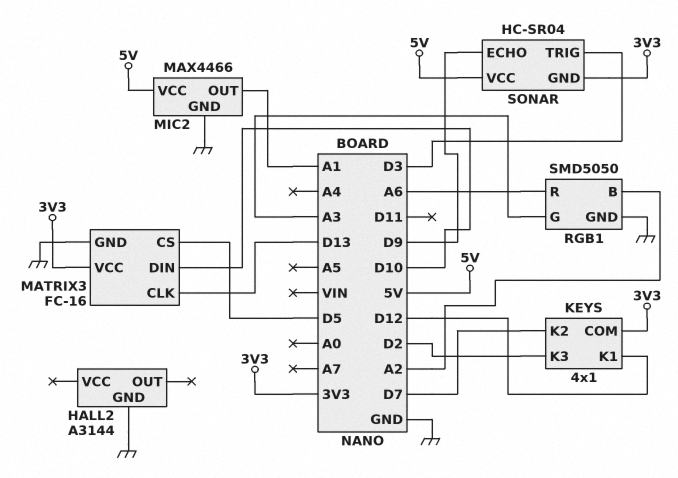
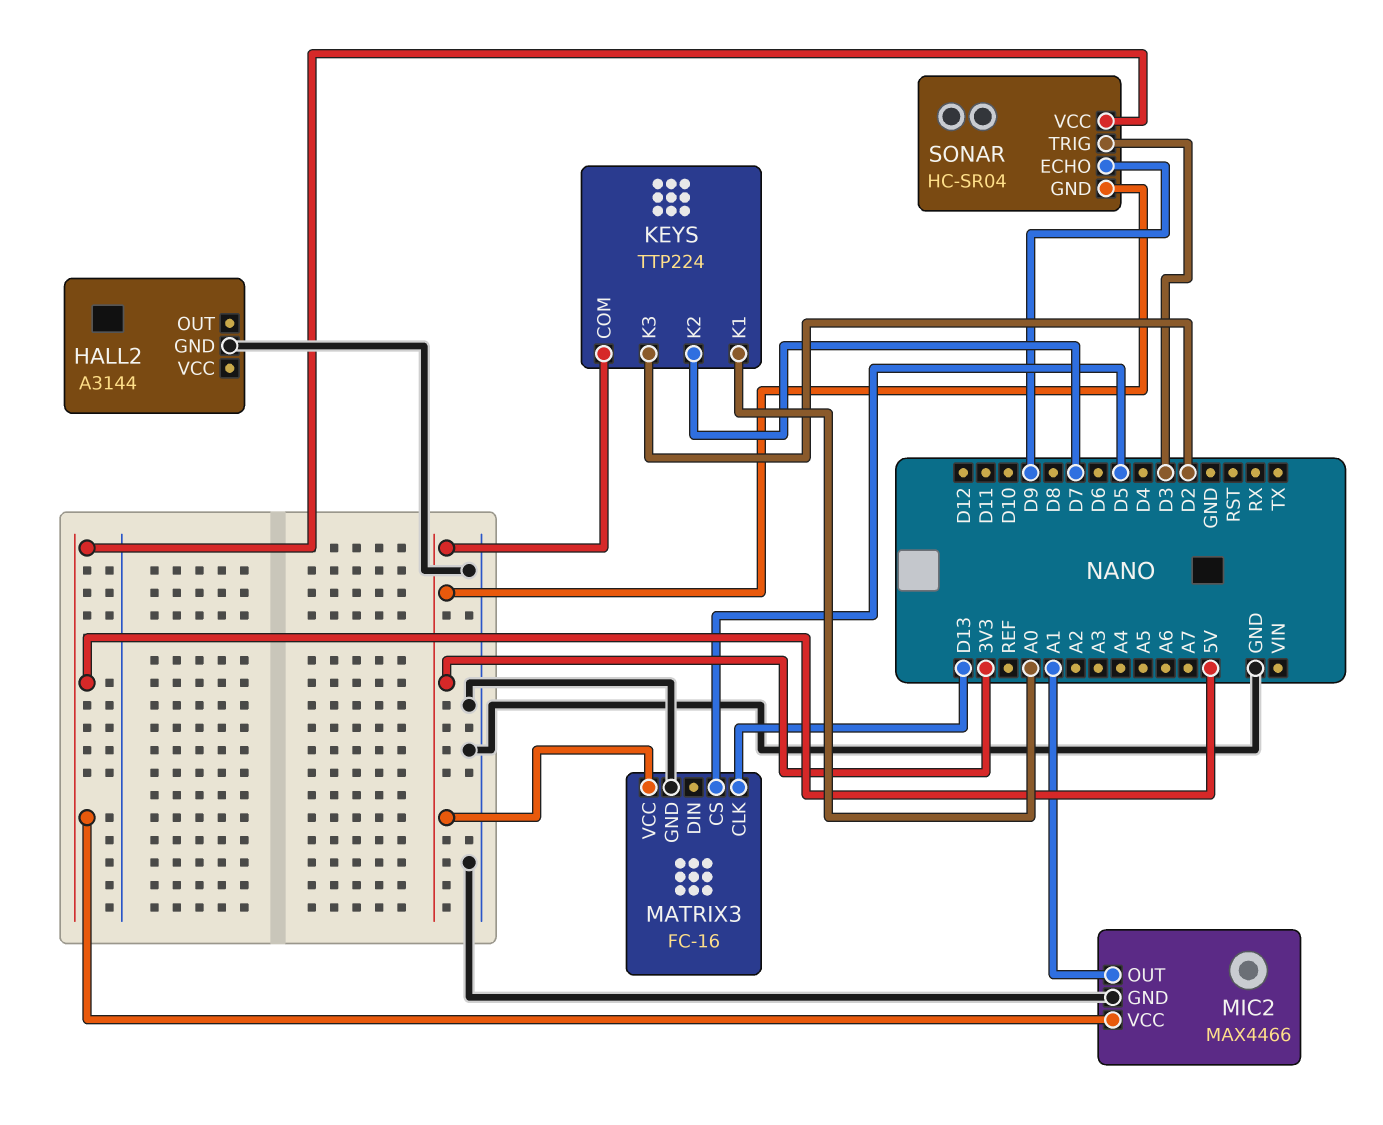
KEYS: 4x1 -> TTP224
KEYS pin K1: D12 -> A0
MATRIX3 pin DIN: D10 -> none
RGB1: SMD5050 -> none
RGB1 pin B: A2 -> none
RGB1 pin G: A3 -> none
RGB1 pin GND: GND -> none
RGB1 pin R: A6 -> none

